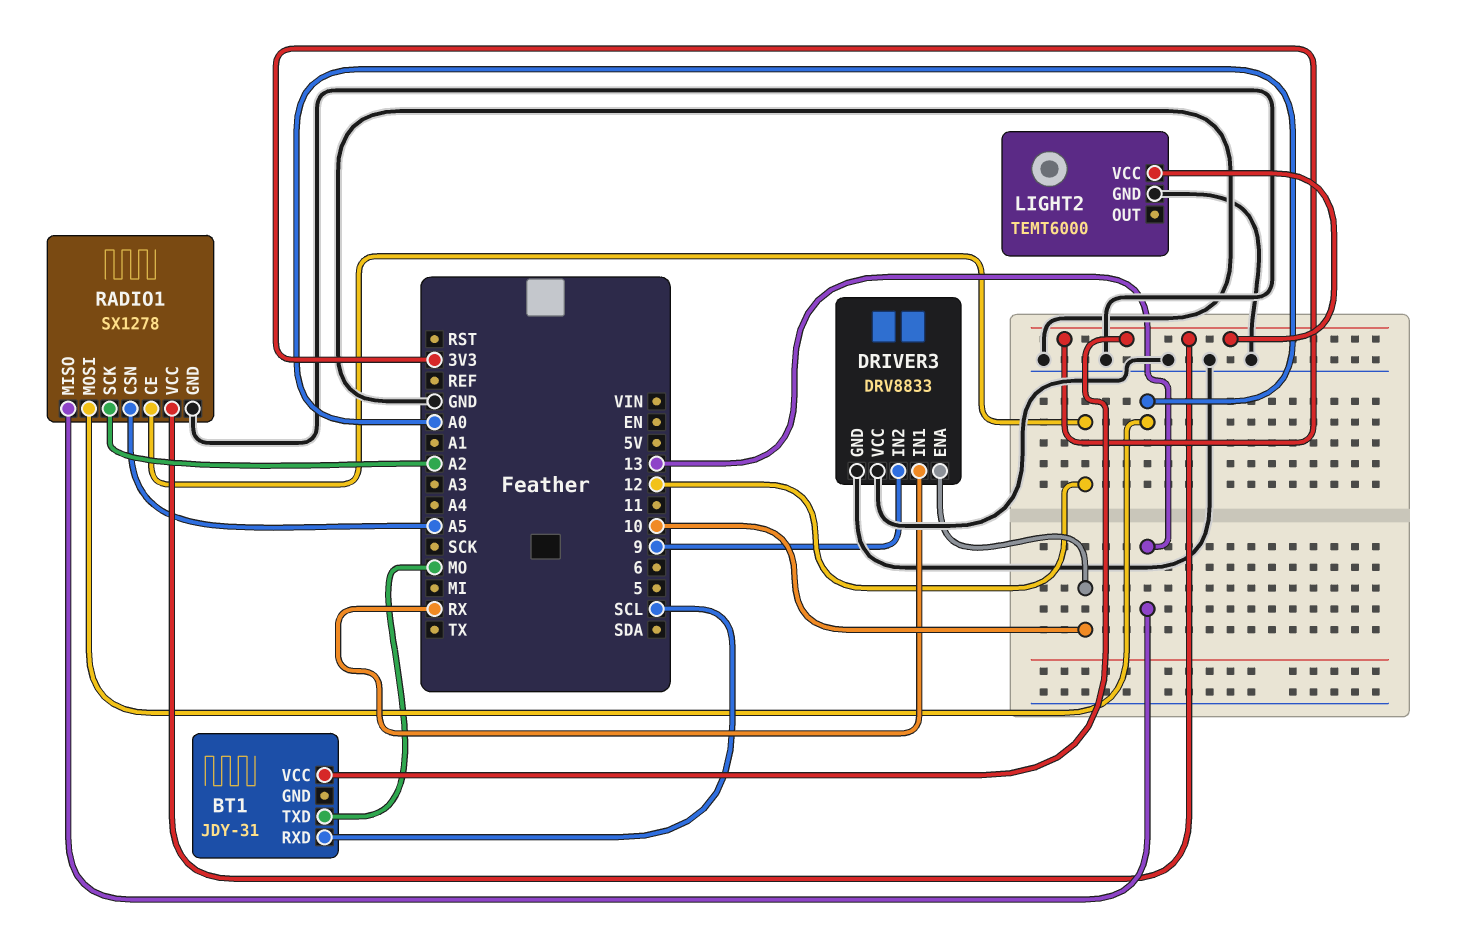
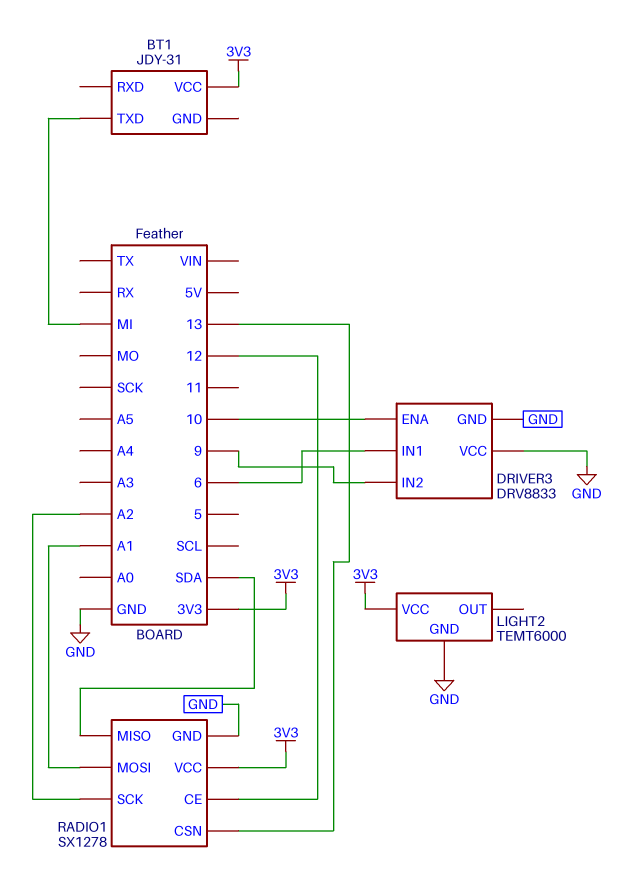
BT1 pin RXD: SCL -> none
BT1 pin TXD: MO -> MI
DRIVER3 pin IN1: RX -> 6
RADIO1 pin CSN: A5 -> 13
RADIO1 pin MISO: 13 -> SDA
RADIO1 pin MOSI: A0 -> A1

